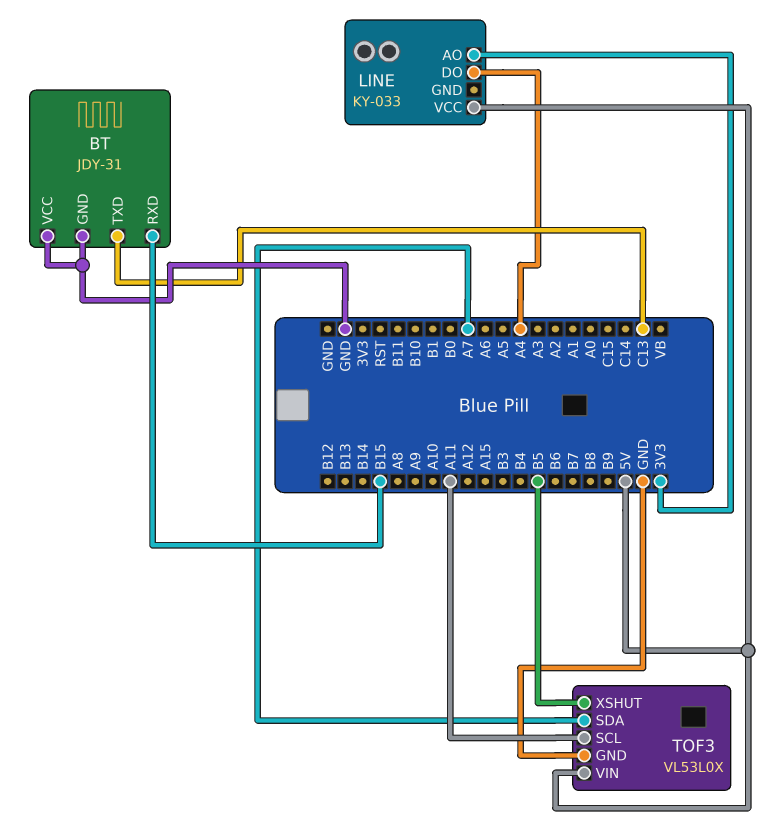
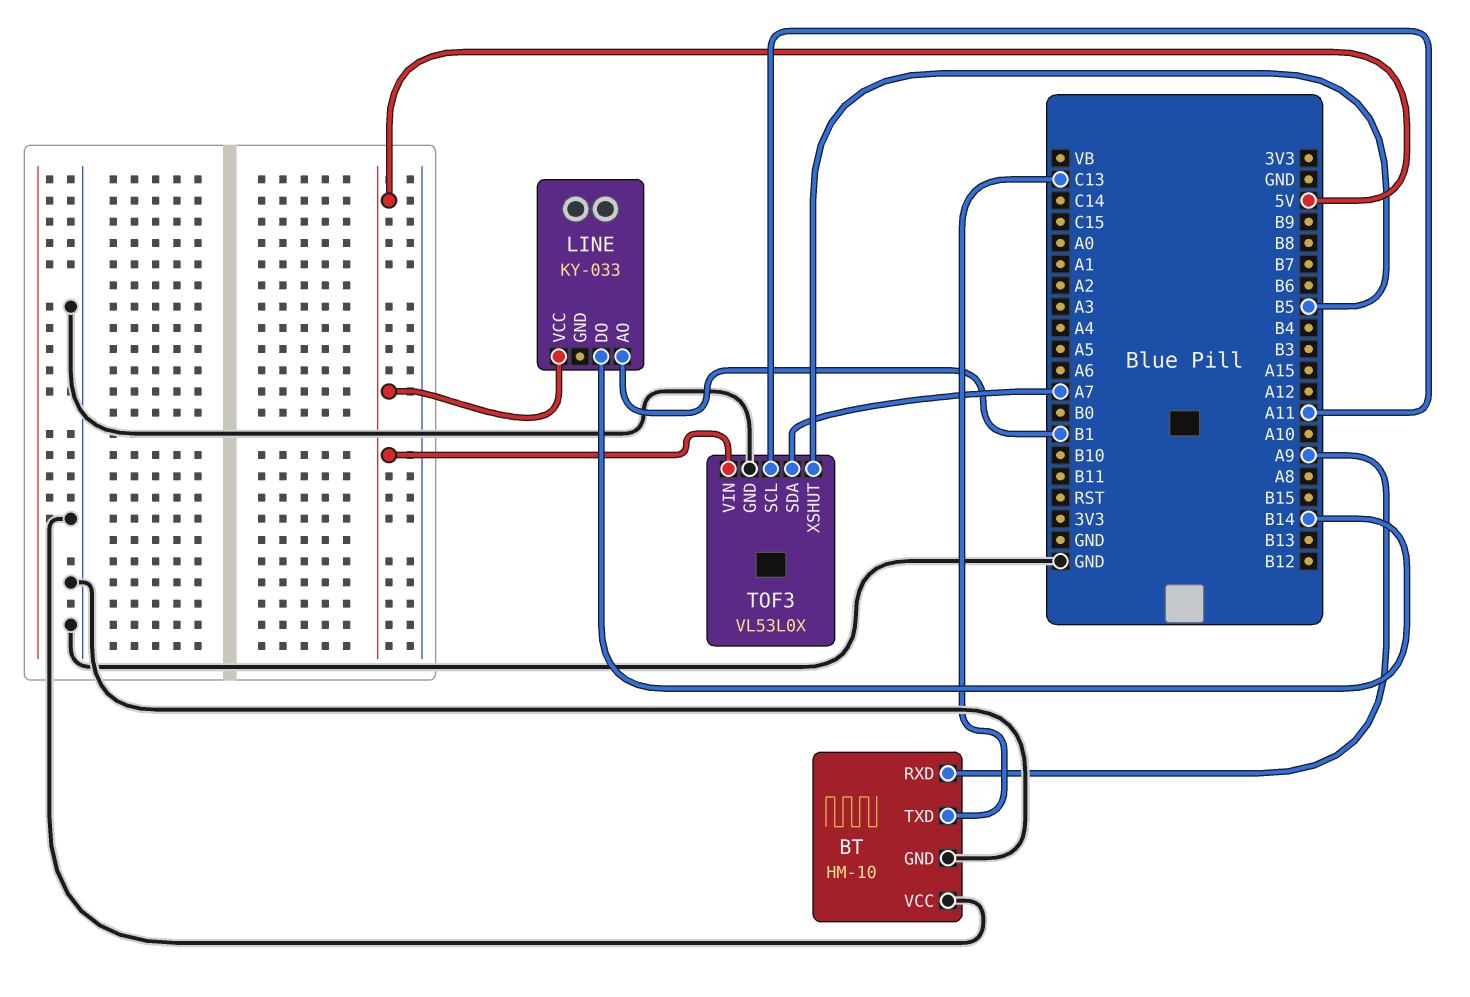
BT: JDY-31 -> HM-10
BT pin RXD: B15 -> A9
LINE pin AO: 3V3 -> B1
LINE pin DO: A4 -> B14

